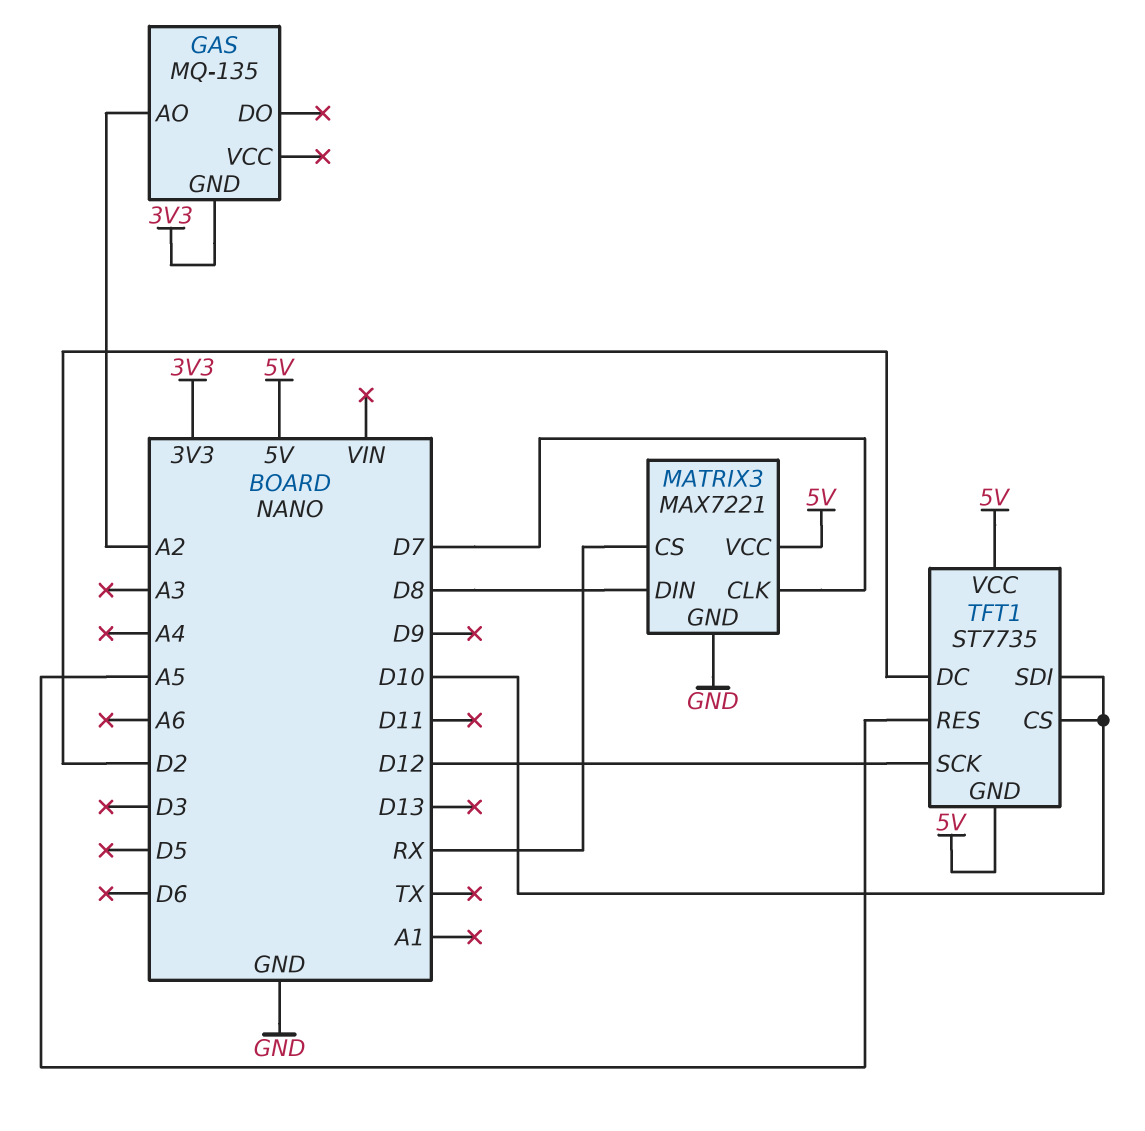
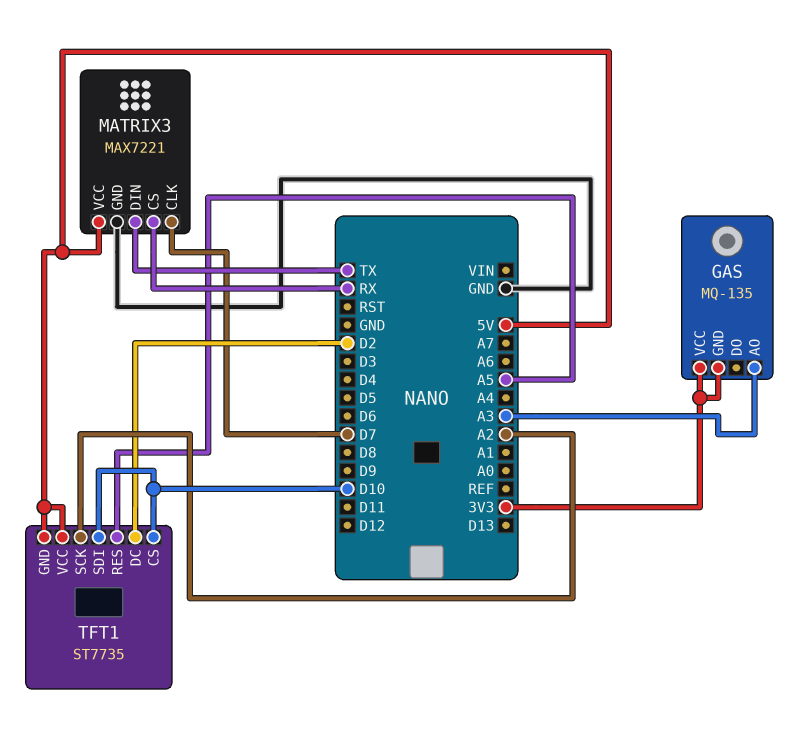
GAS pin AO: A2 -> A3
GAS pin VCC: none -> 3V3
MATRIX3 pin DIN: D8 -> TX
TFT1 pin SCK: D12 -> A2

